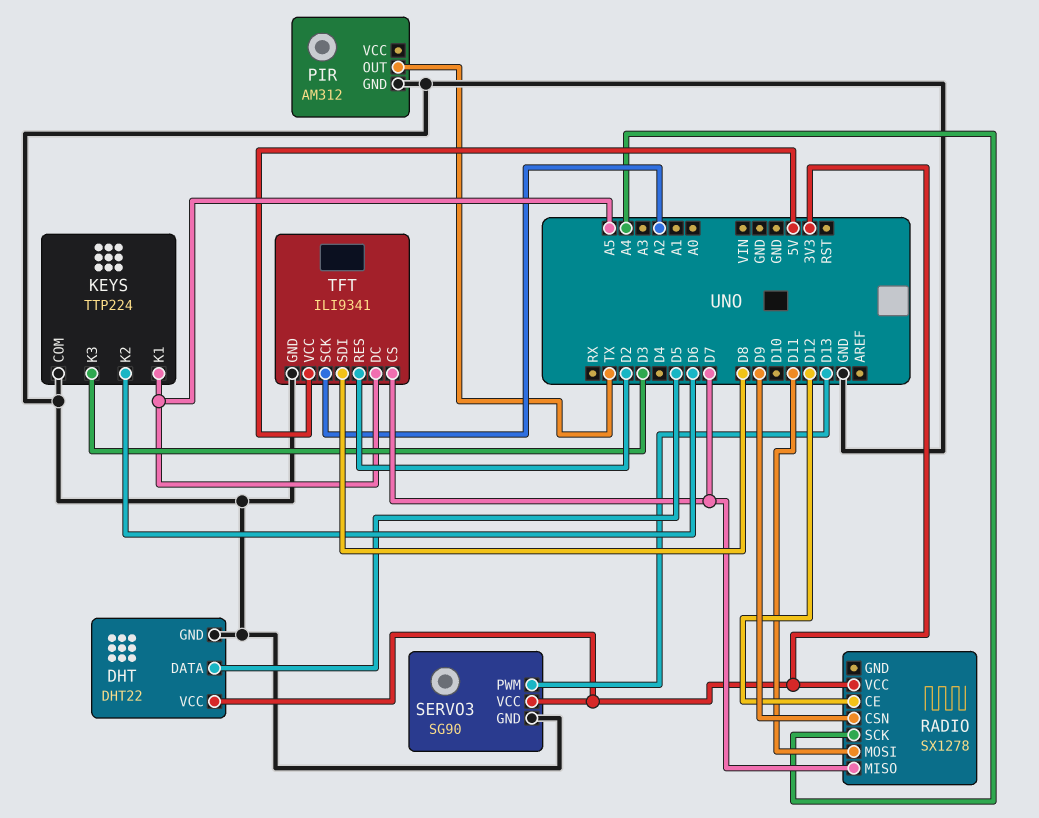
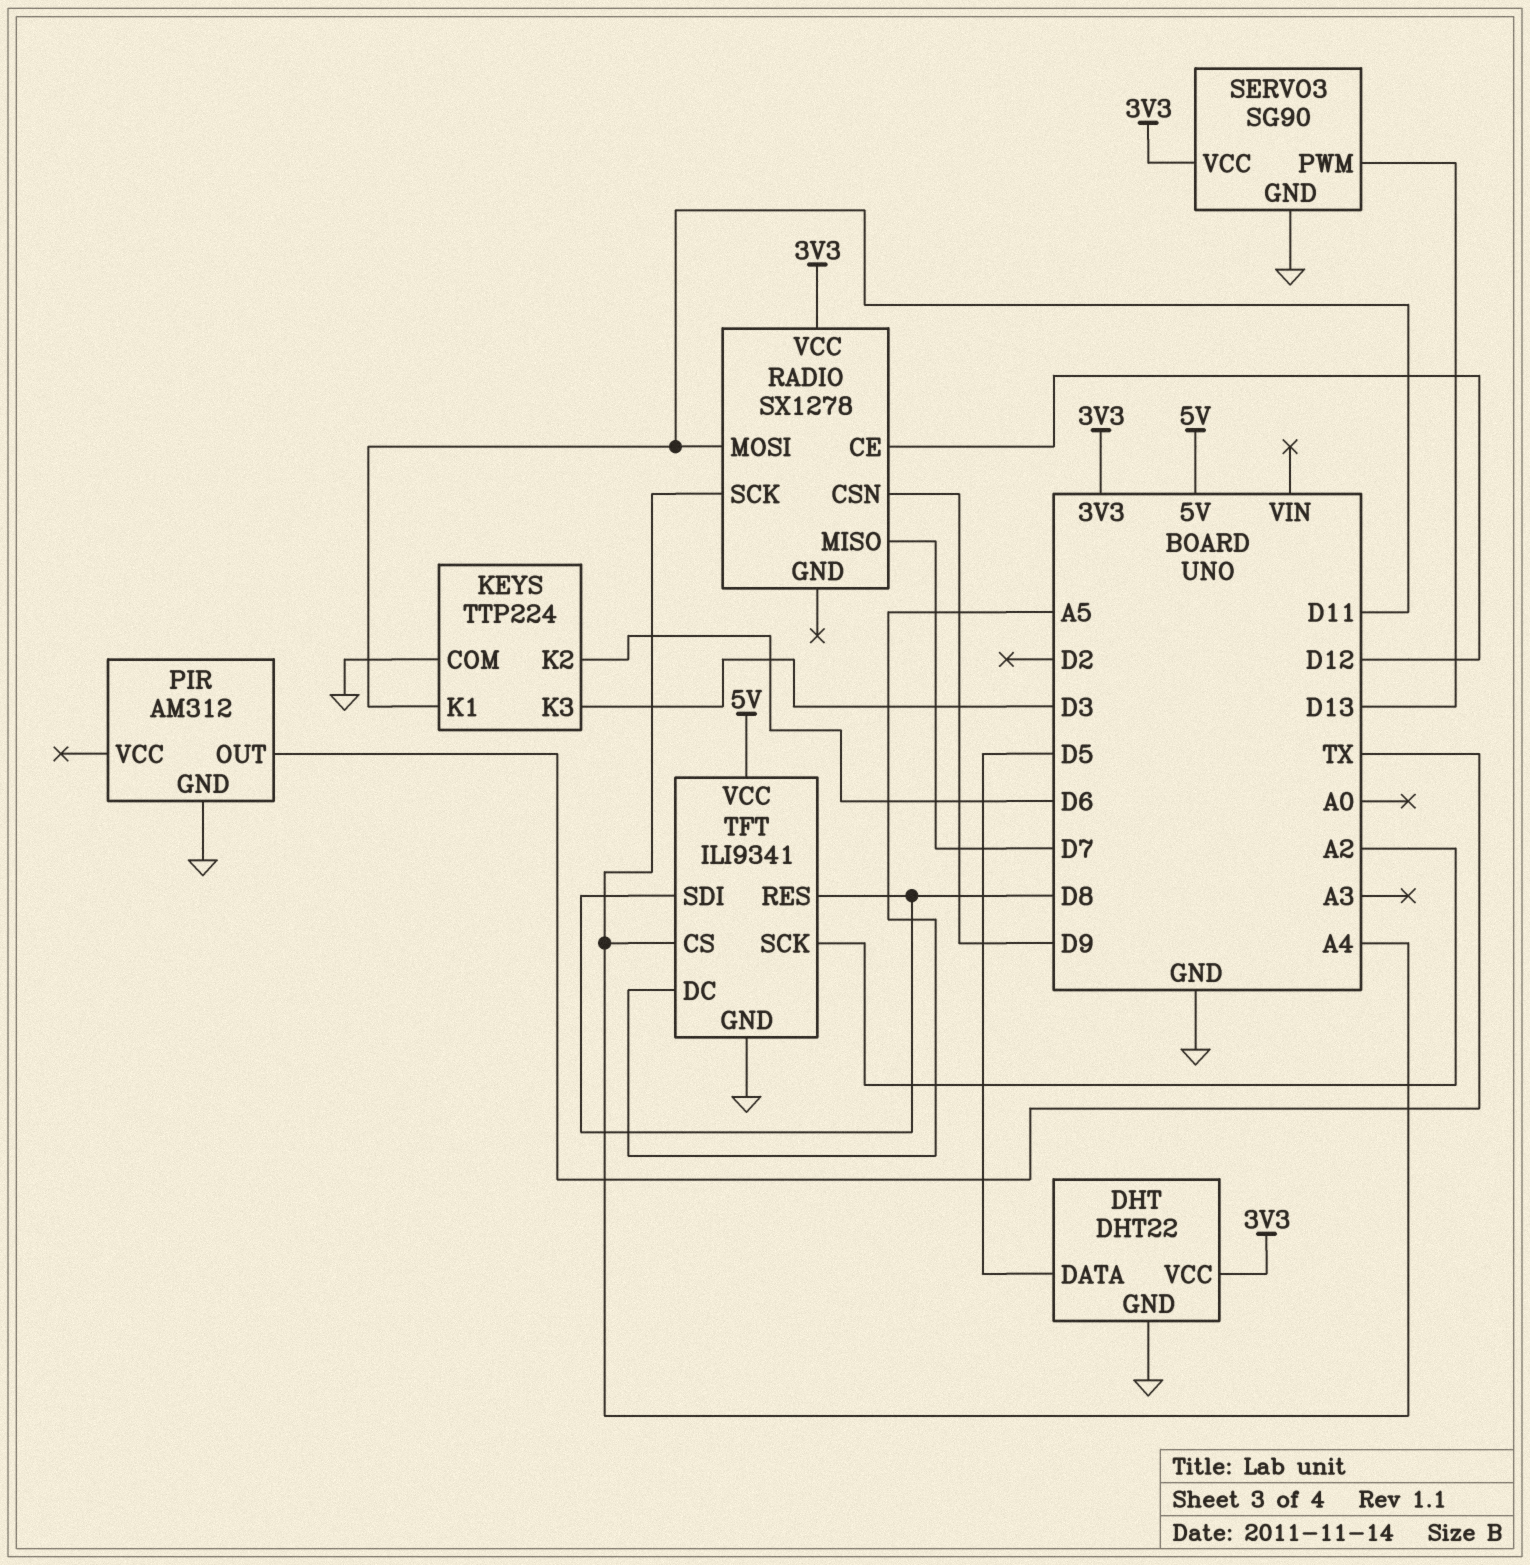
KEYS pin K1: A5 -> D11
TFT pin CS: D7 -> A4
TFT pin RES: D2 -> D8

